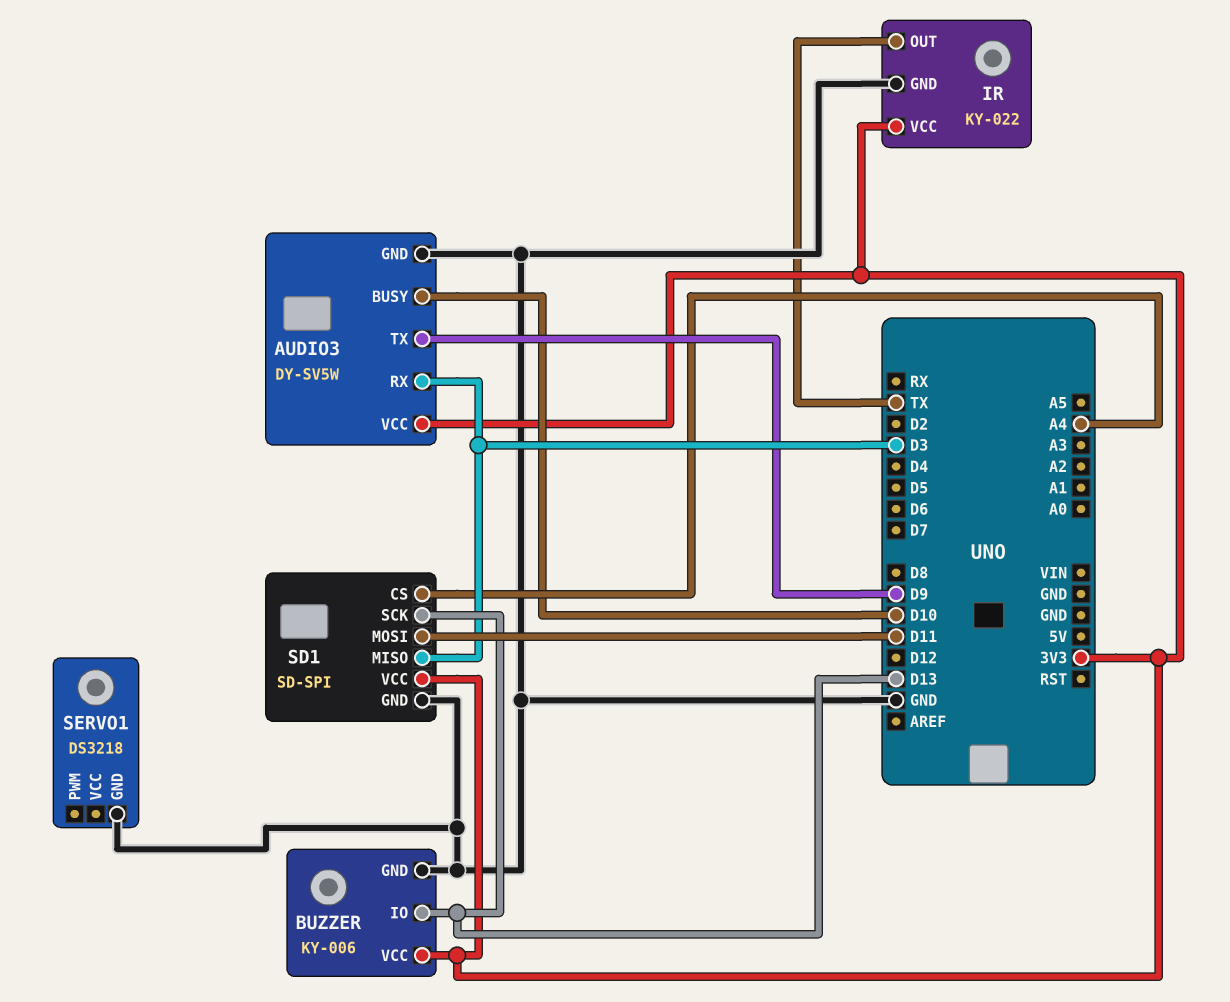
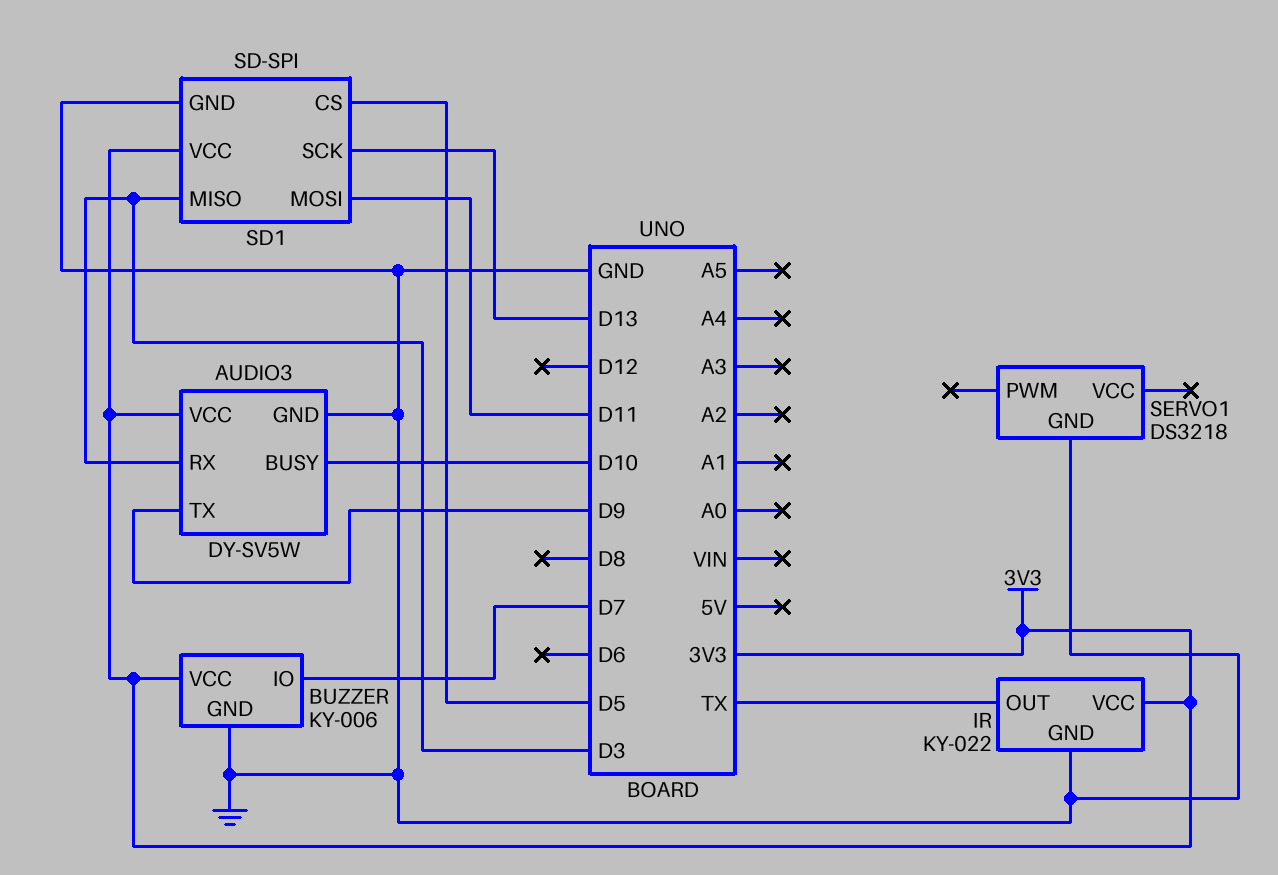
BUZZER pin IO: D13 -> D7
SD1 pin CS: A4 -> D5

